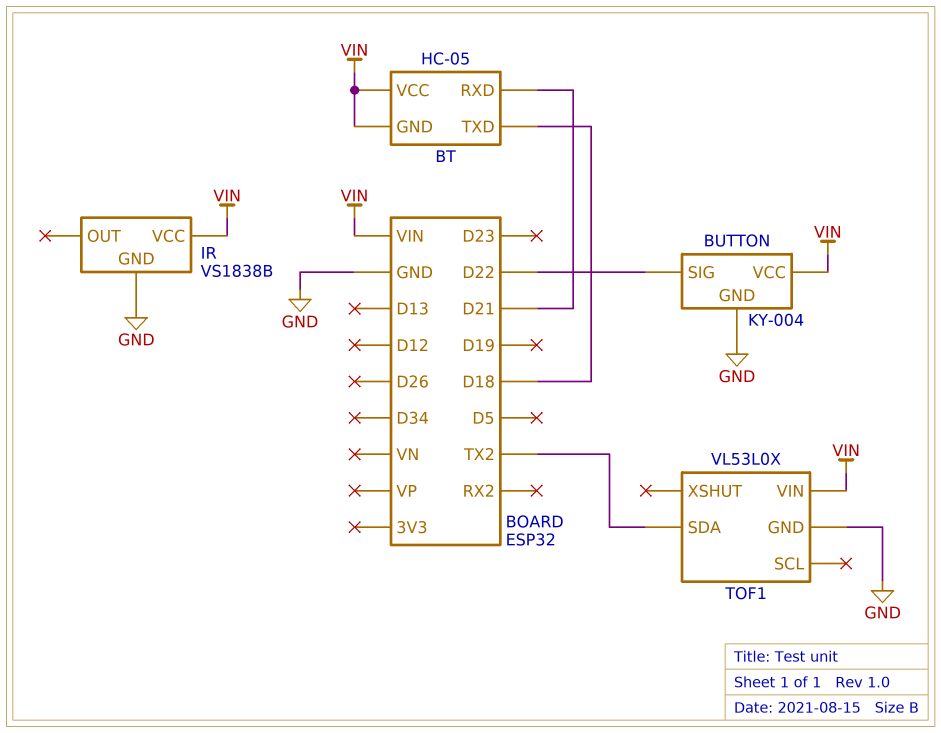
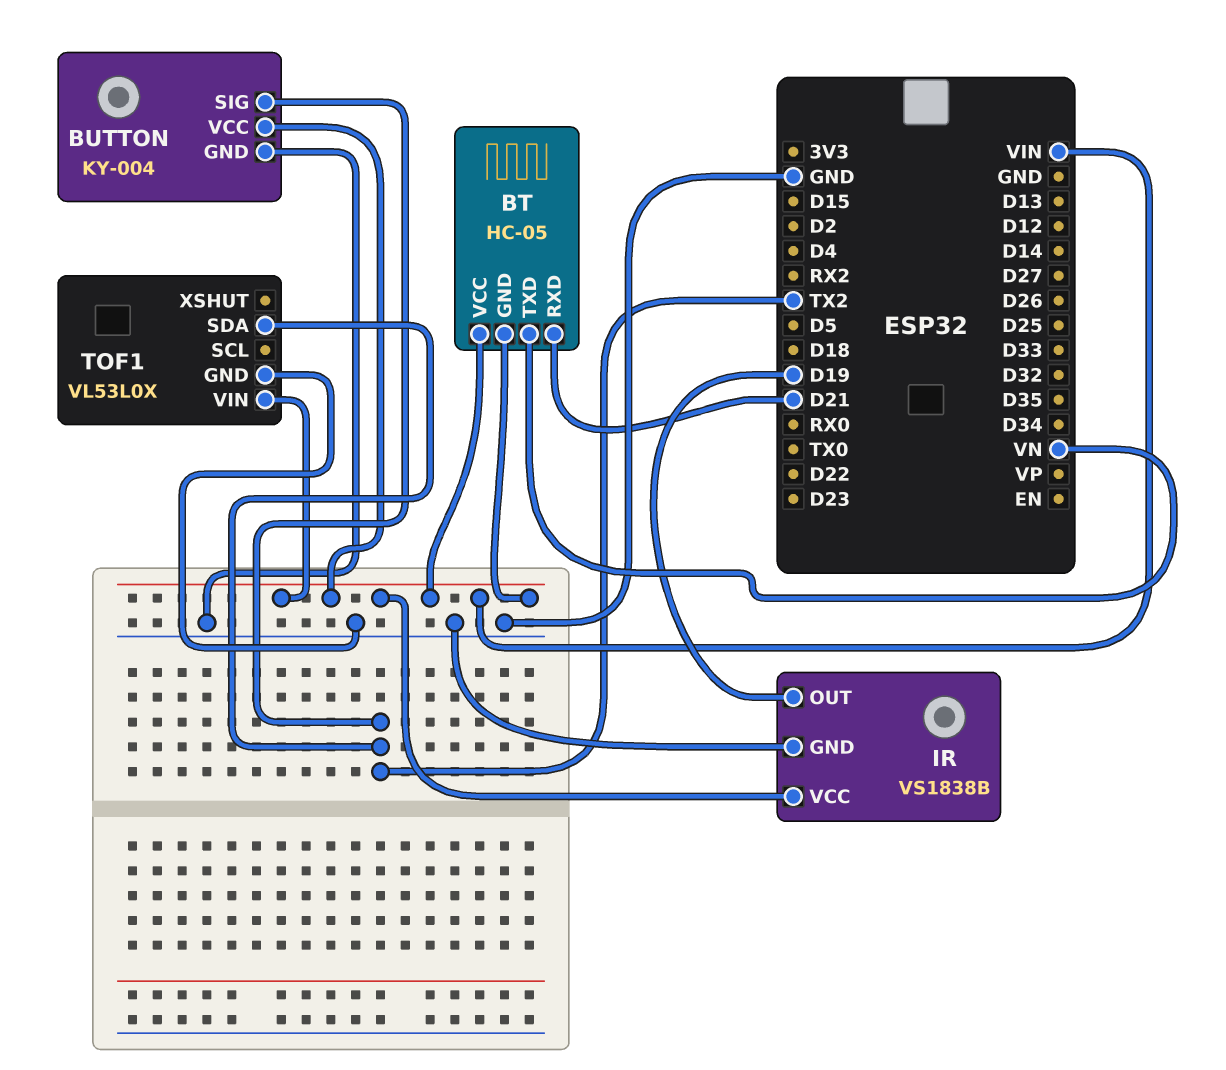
BT pin TXD: D18 -> VN
BUTTON pin SIG: D22 -> TX2
IR pin OUT: none -> D19

